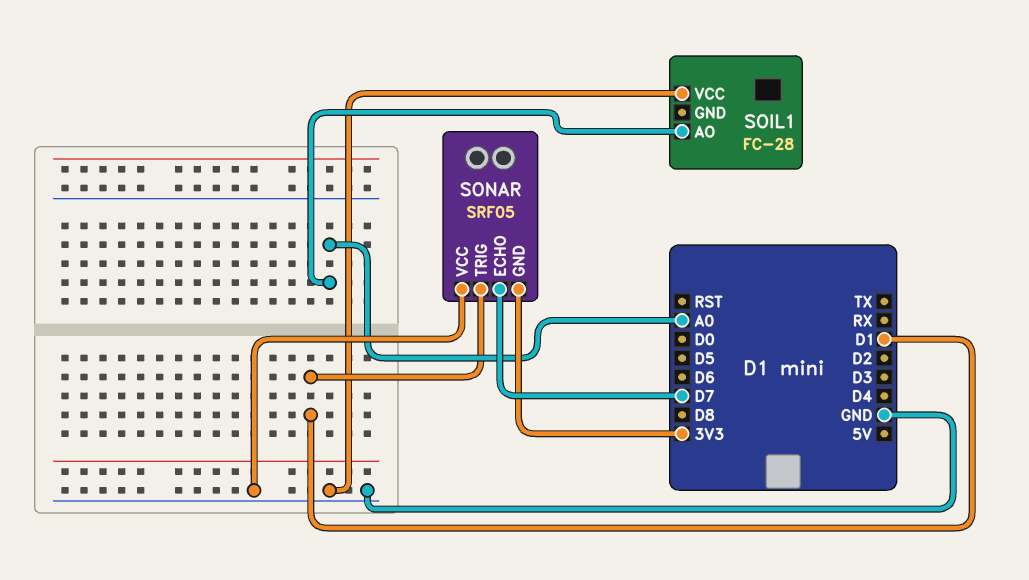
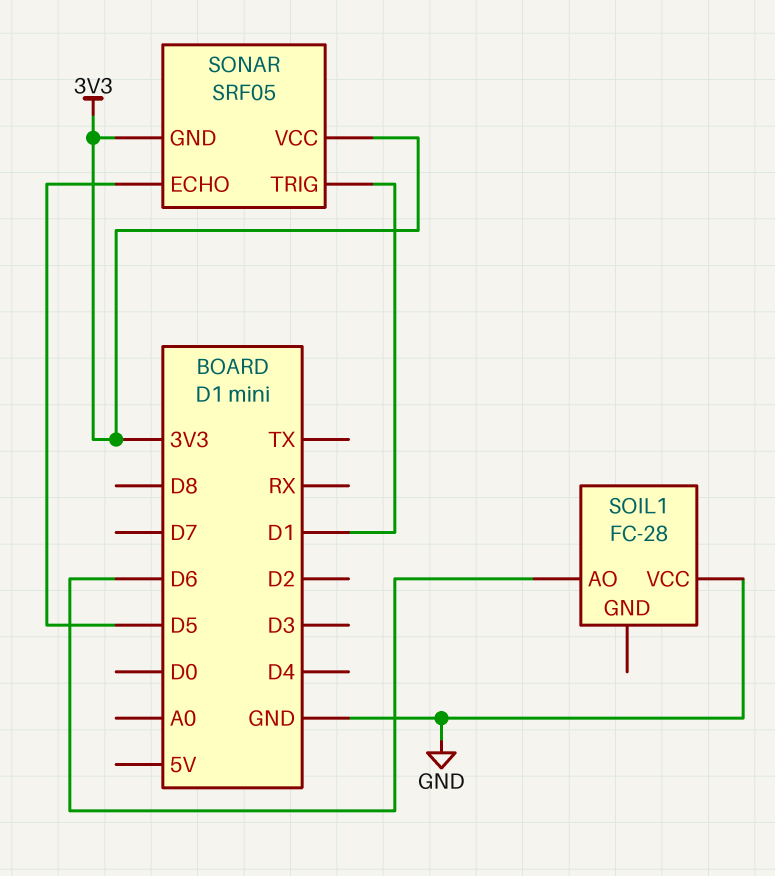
SOIL1 pin AO: A0 -> D6
SONAR pin ECHO: D7 -> D5
SONAR pin VCC: GND -> 3V3

